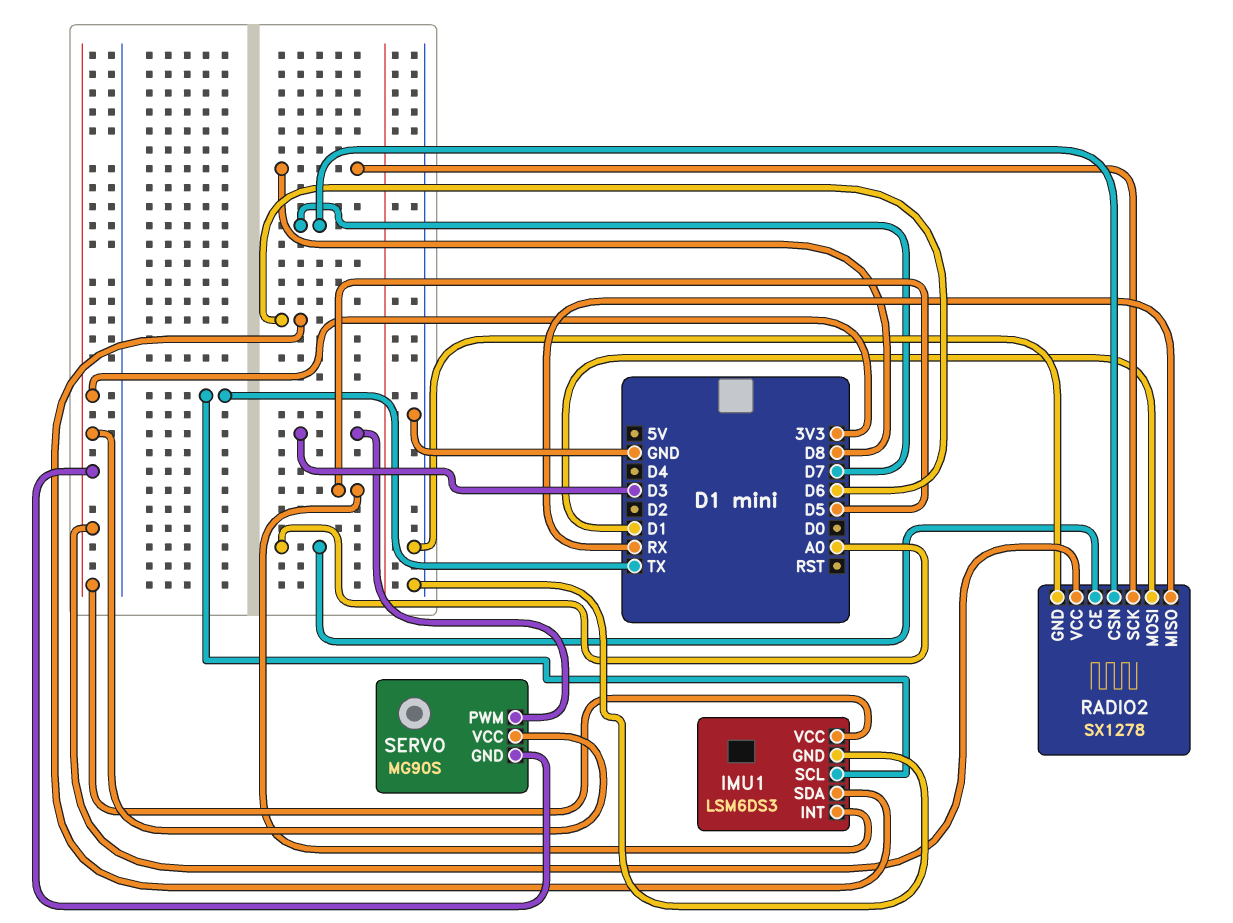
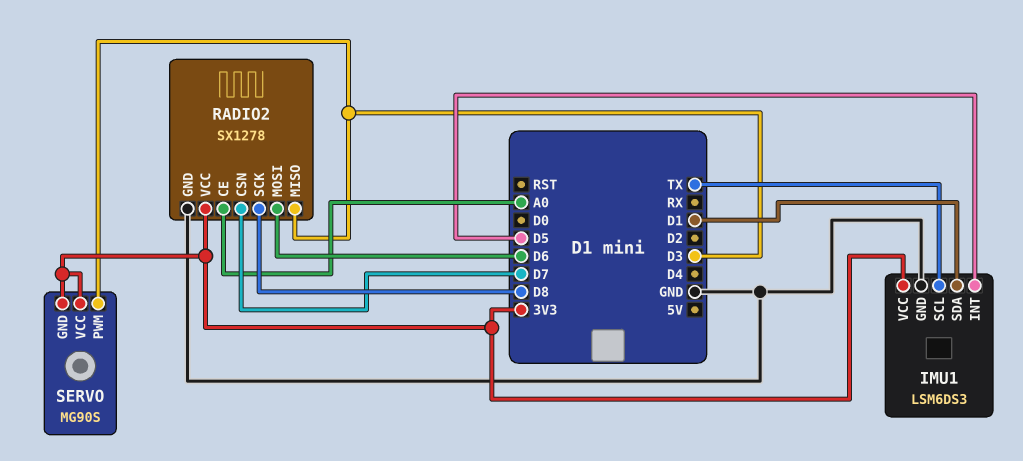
IMU1 pin SDA: D6 -> D1
RADIO2 pin MISO: RX -> D3
RADIO2 pin MOSI: D1 -> D6

